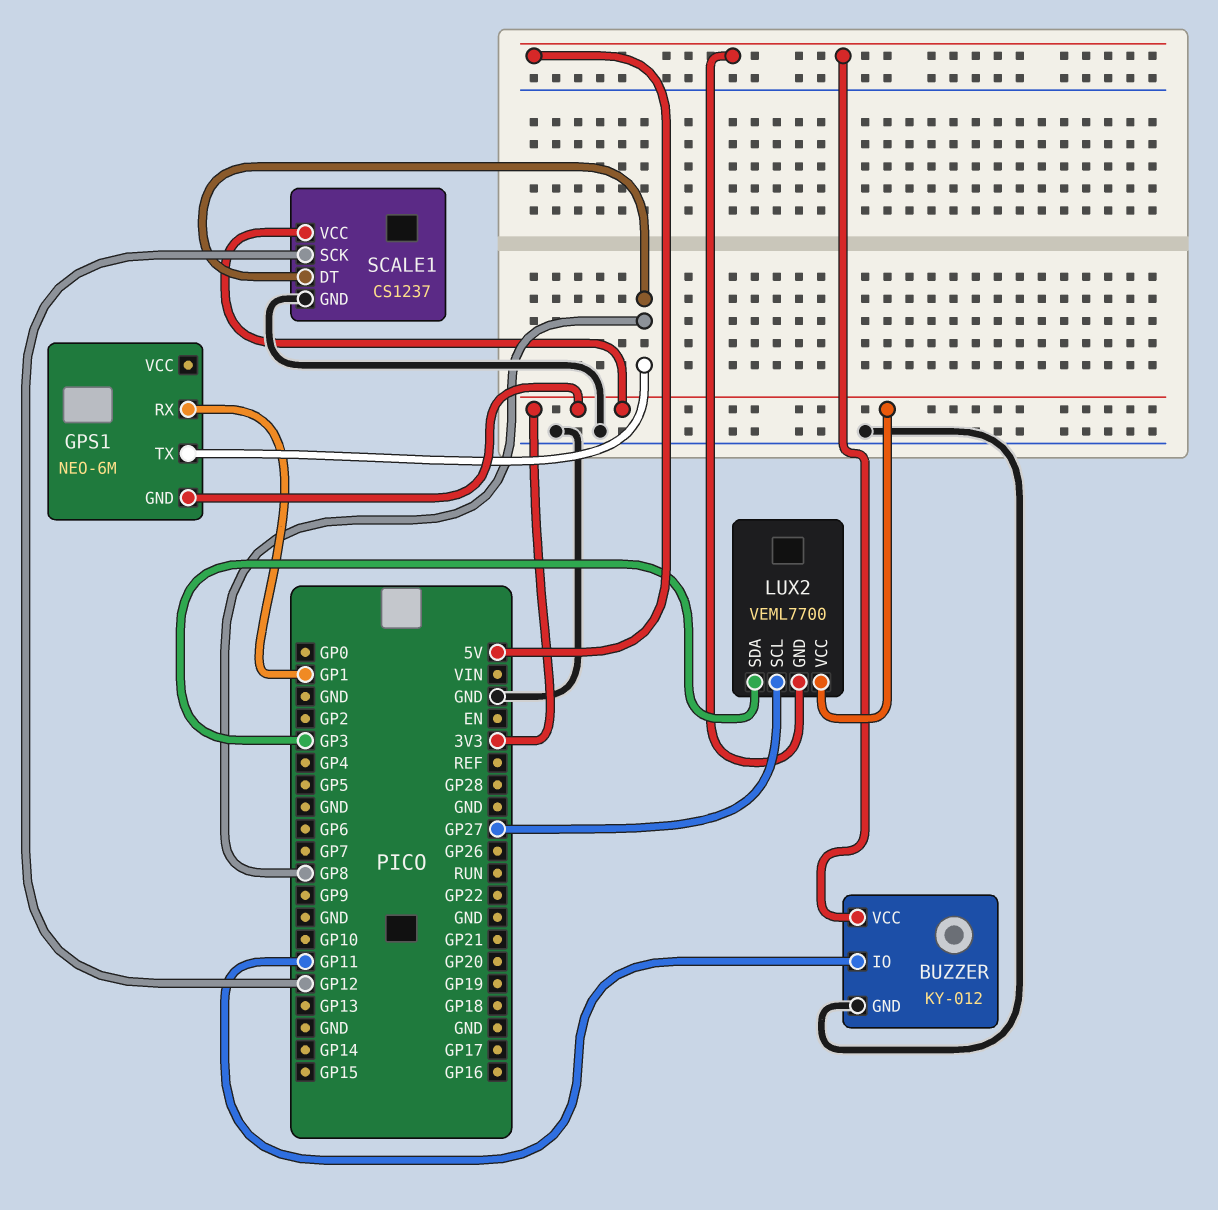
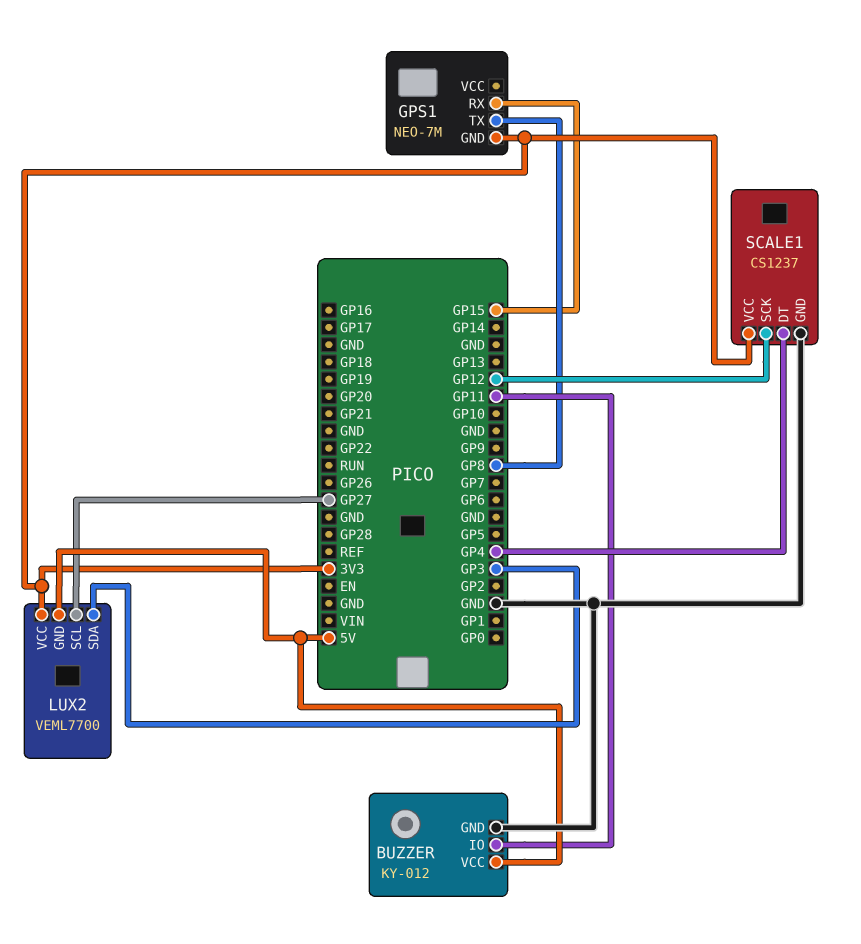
GPS1: NEO-6M -> NEO-7M
GPS1 pin RX: GP1 -> GP15
SCALE1 pin DT: GP8 -> GP4

